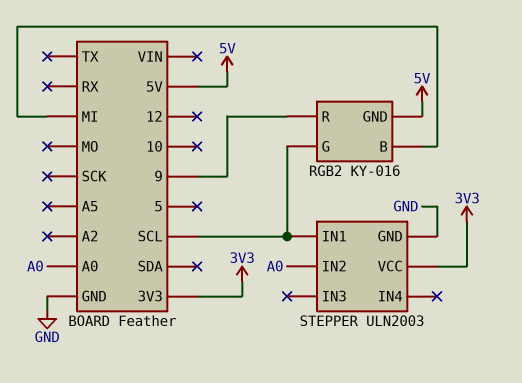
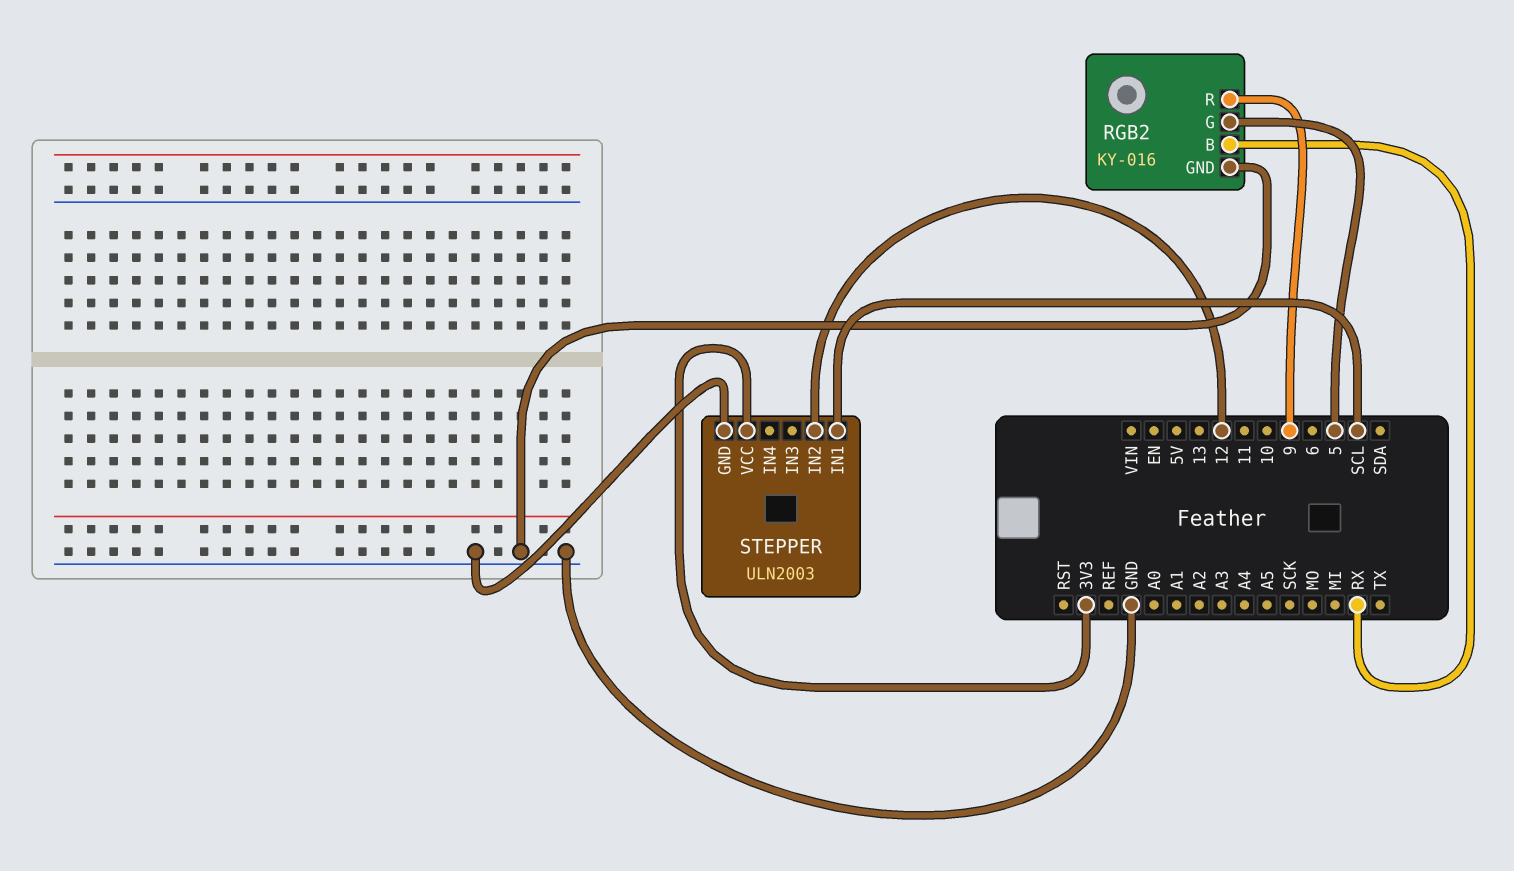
RGB2 pin B: MI -> RX
RGB2 pin G: SCL -> 5
RGB2 pin GND: 5V -> GND
STEPPER pin IN2: A0 -> 12

